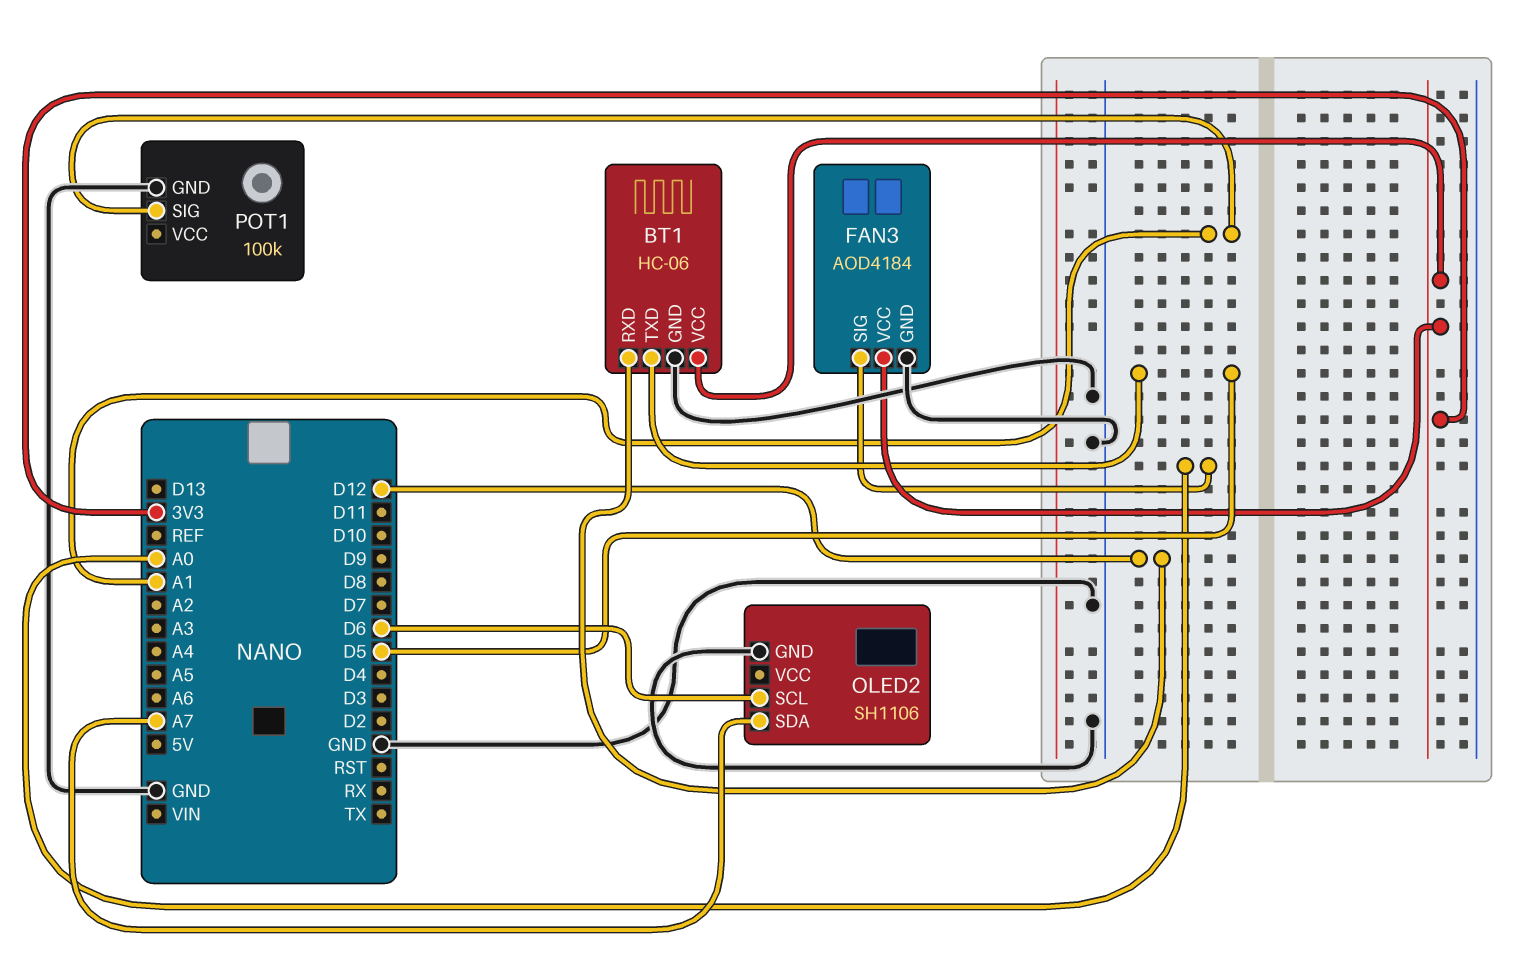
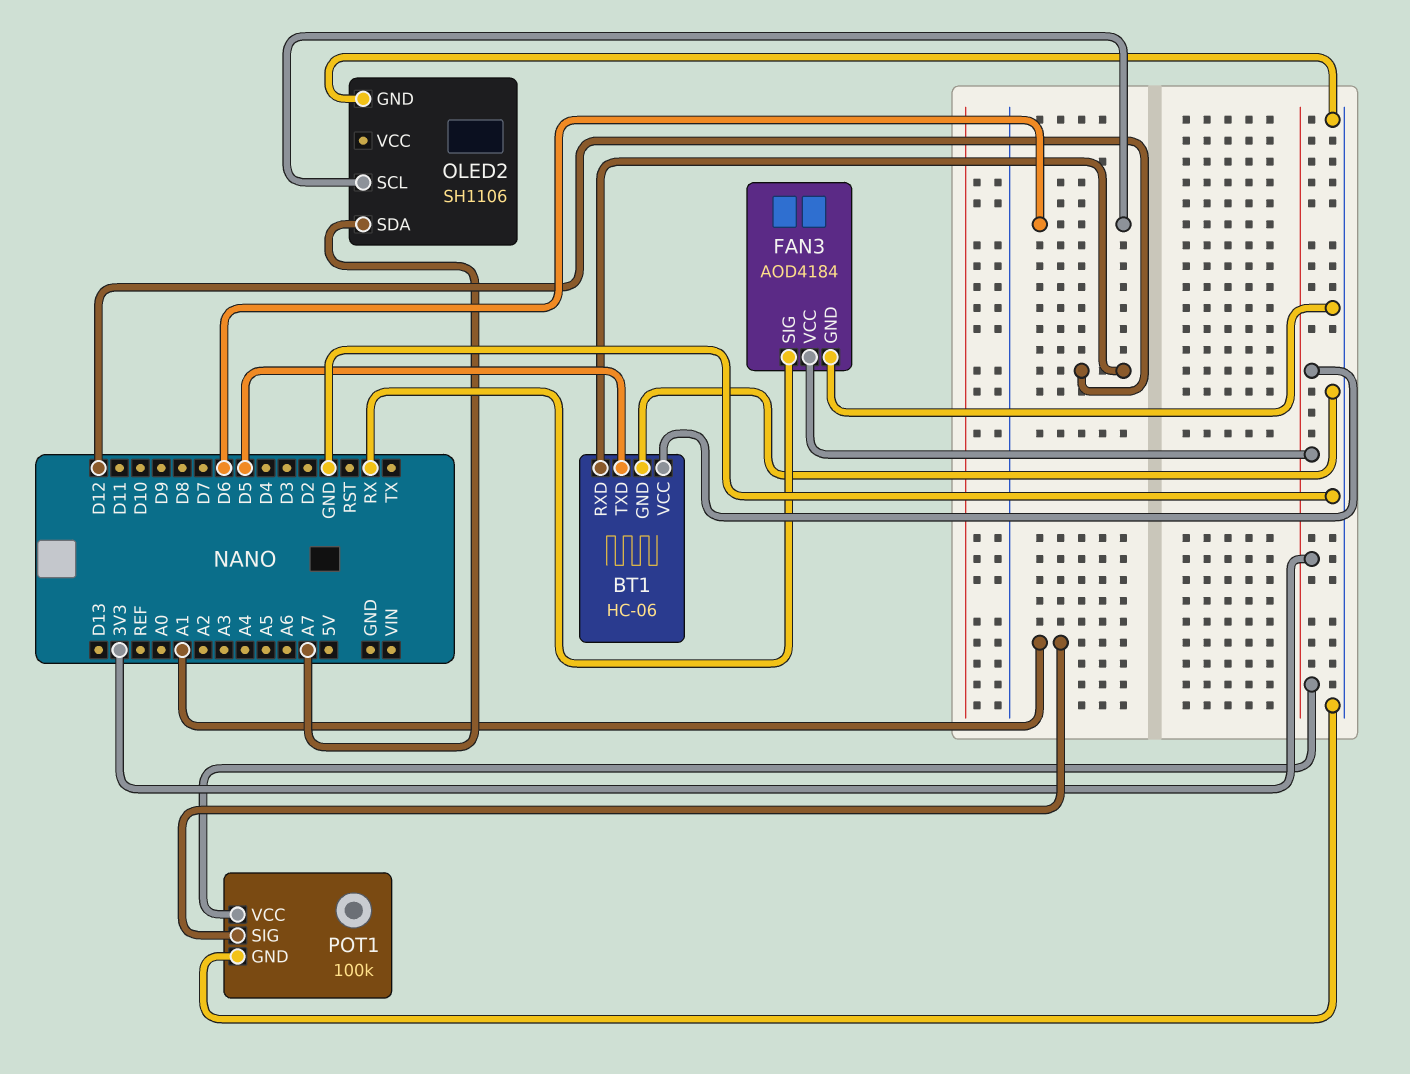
FAN3 pin SIG: A0 -> RX
POT1 pin VCC: none -> 3V3

